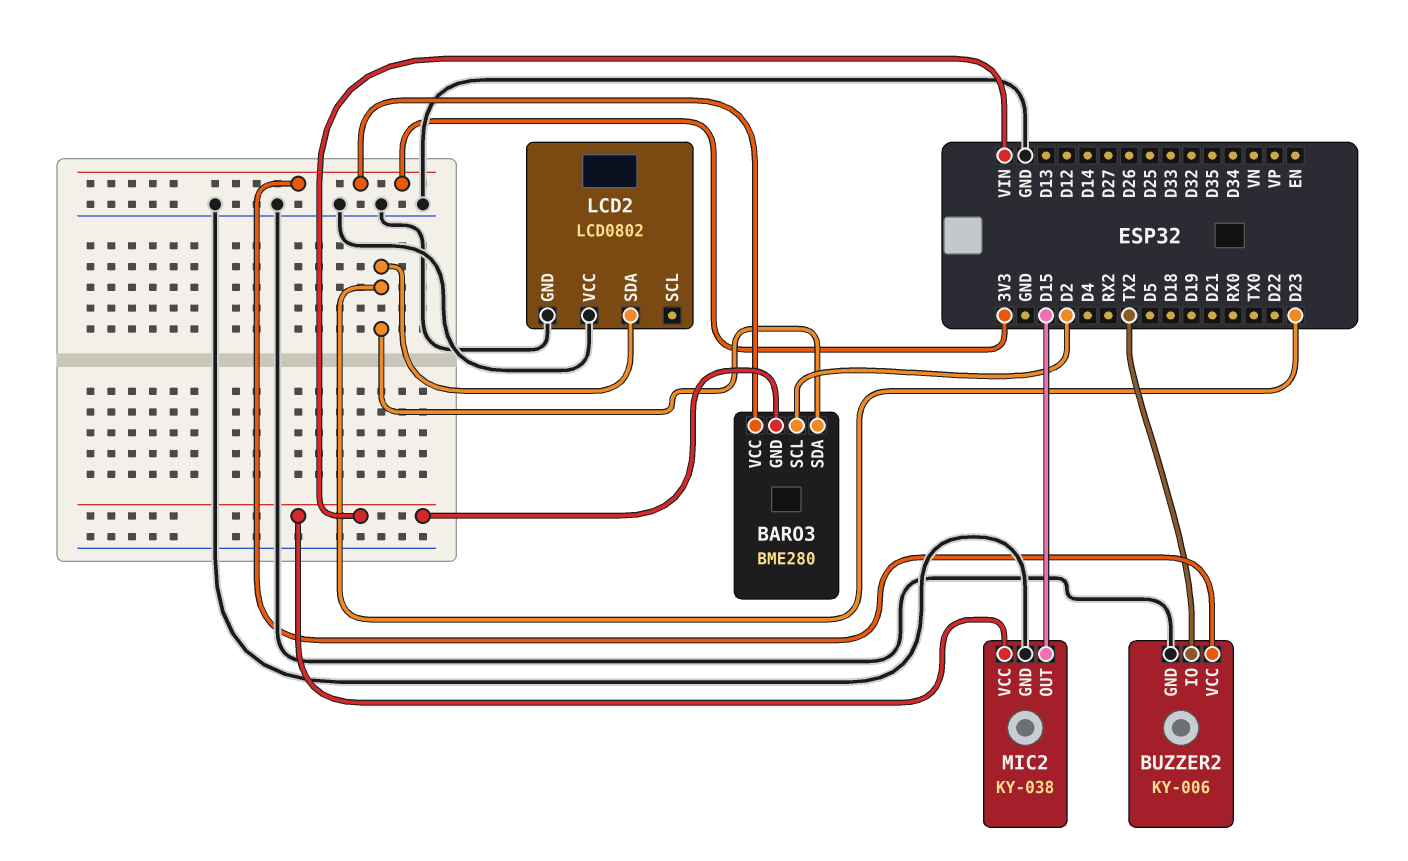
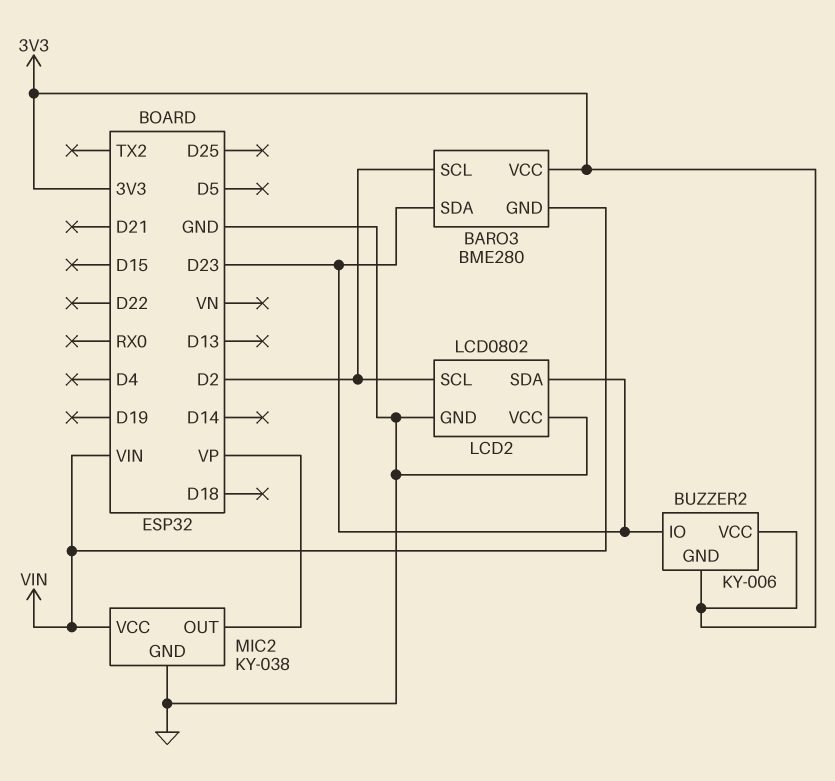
BUZZER2 pin GND: GND -> 3V3
BUZZER2 pin IO: TX2 -> D23
LCD2 pin SCL: none -> D2
MIC2 pin OUT: D15 -> VP

